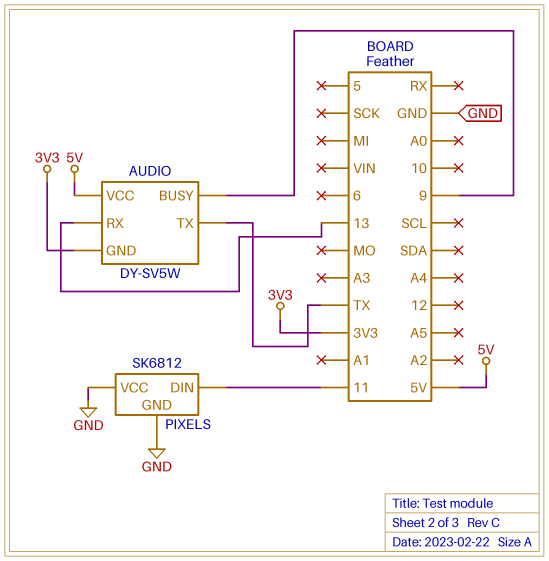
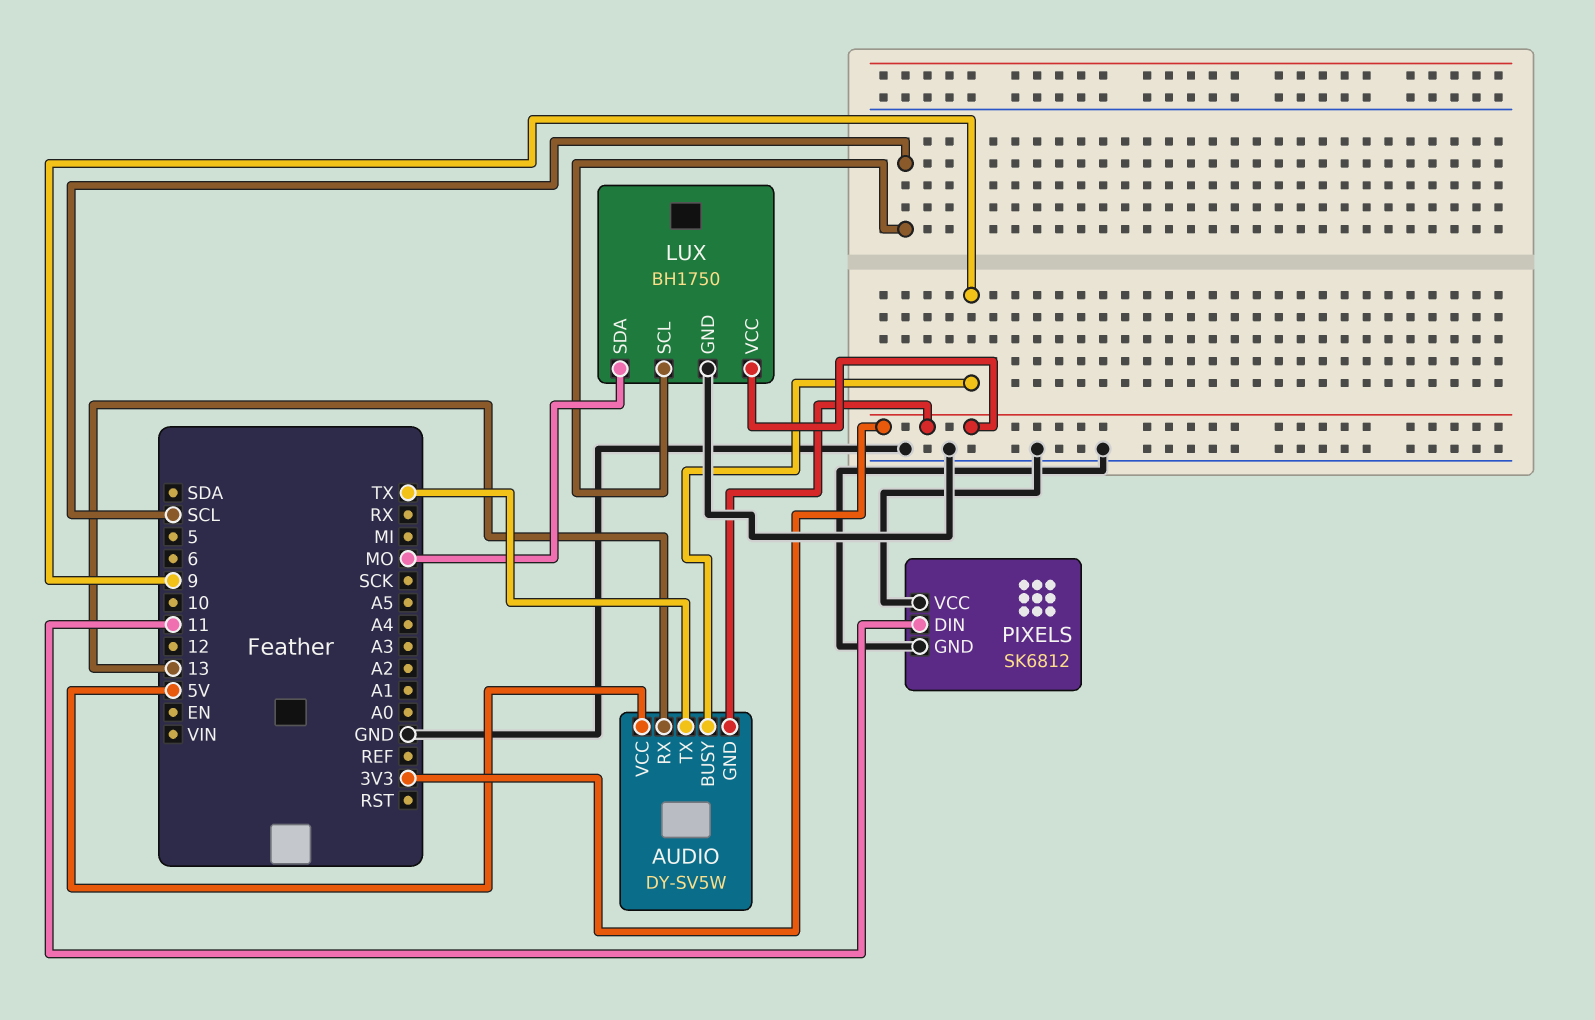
LUX: none -> BH1750
LUX pin GND: none -> GND
LUX pin SCL: none -> SCL
LUX pin SDA: none -> MO
LUX pin VCC: none -> 3V3

